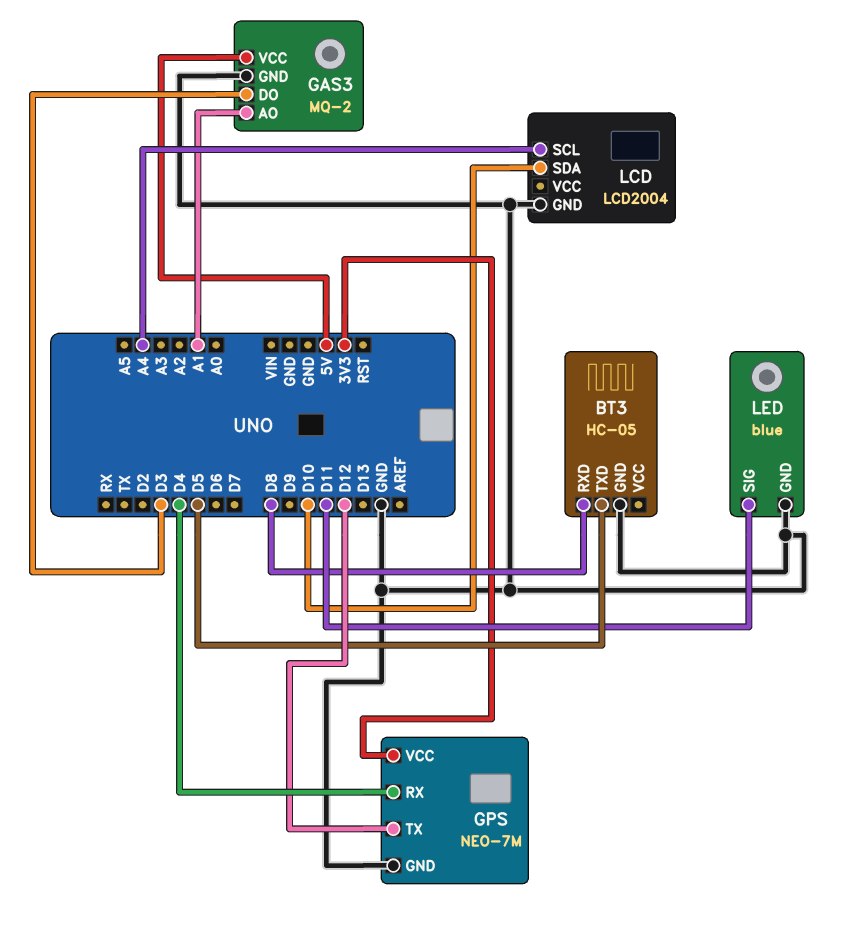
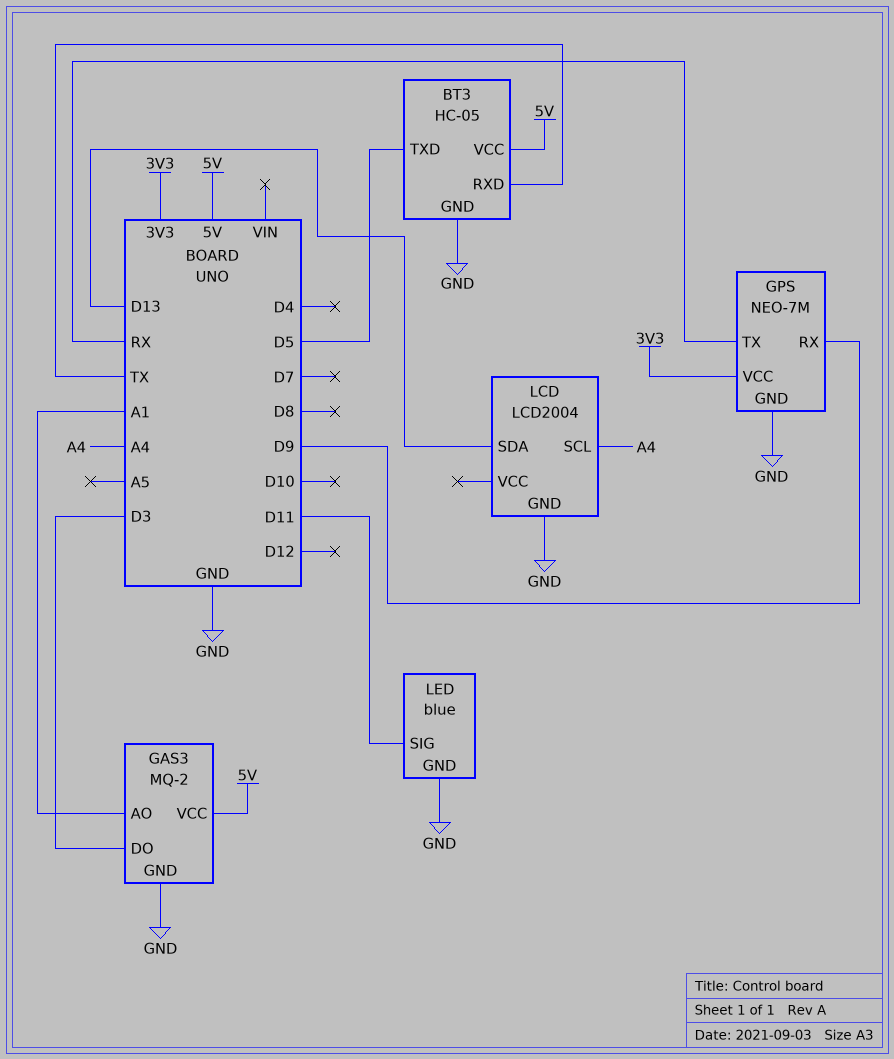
BT3 pin RXD: D8 -> TX
BT3 pin VCC: none -> 5V
GPS pin RX: D4 -> D9
GPS pin TX: D12 -> RX
LCD pin SDA: D10 -> D13

